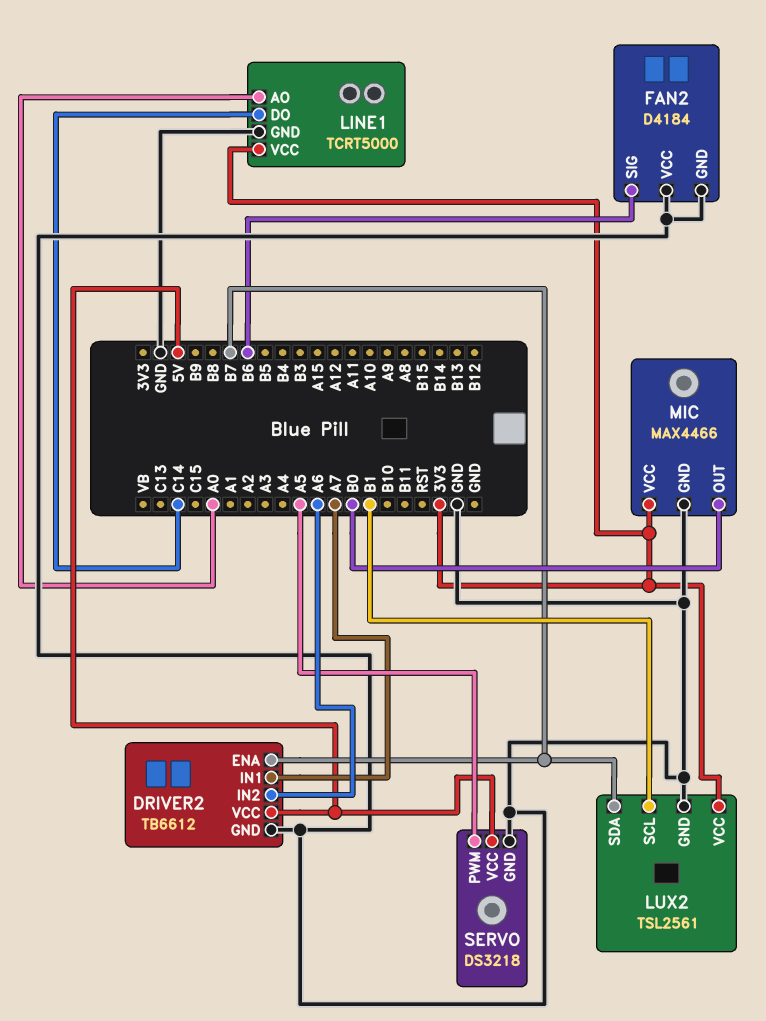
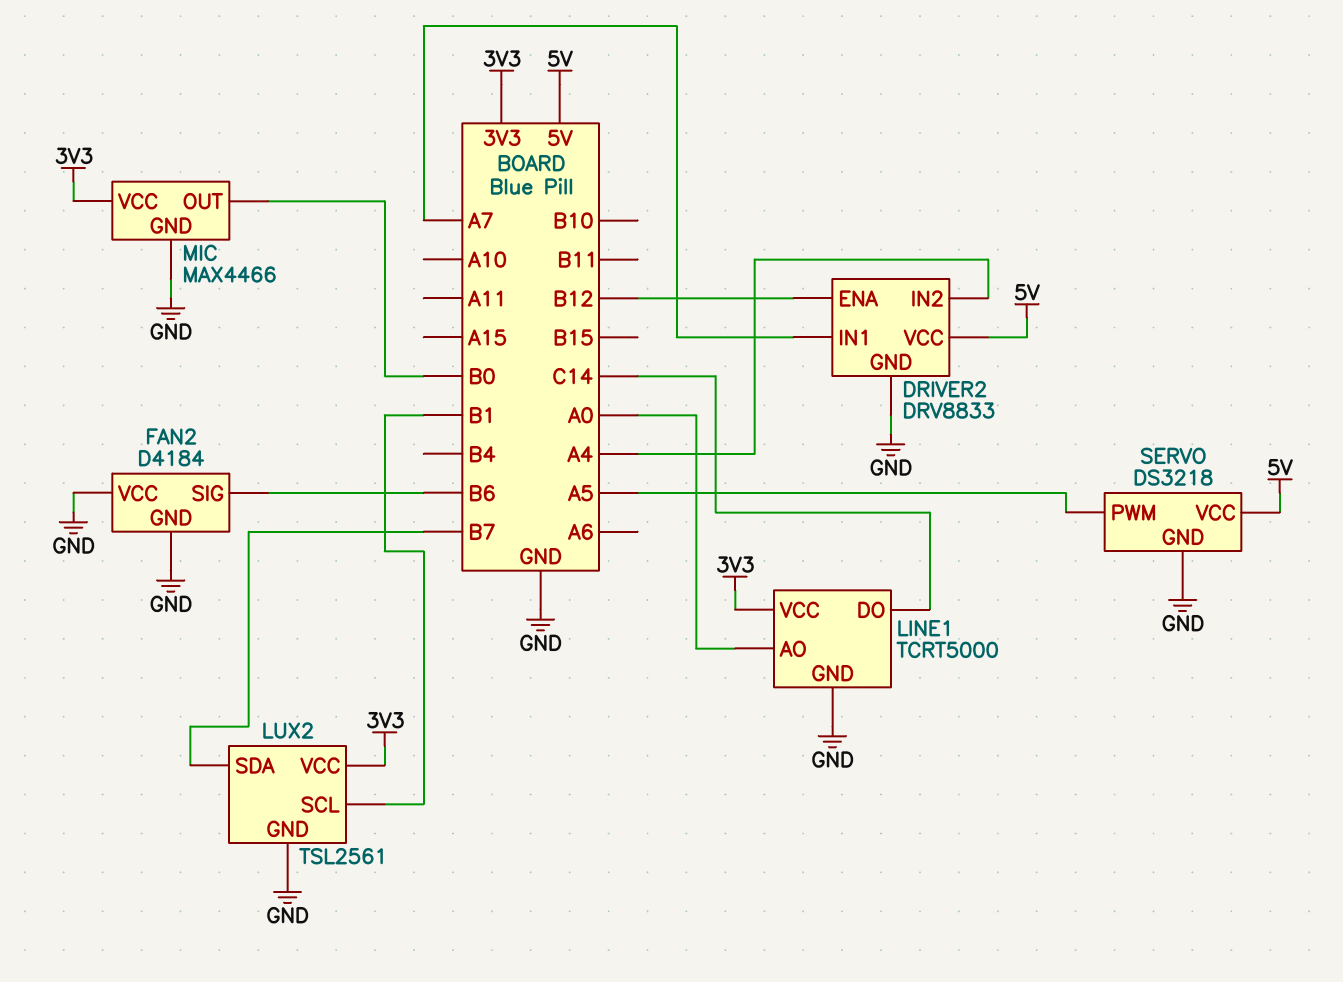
DRIVER2: TB6612 -> DRV8833
DRIVER2 pin ENA: B7 -> B12
DRIVER2 pin IN2: A6 -> A4

